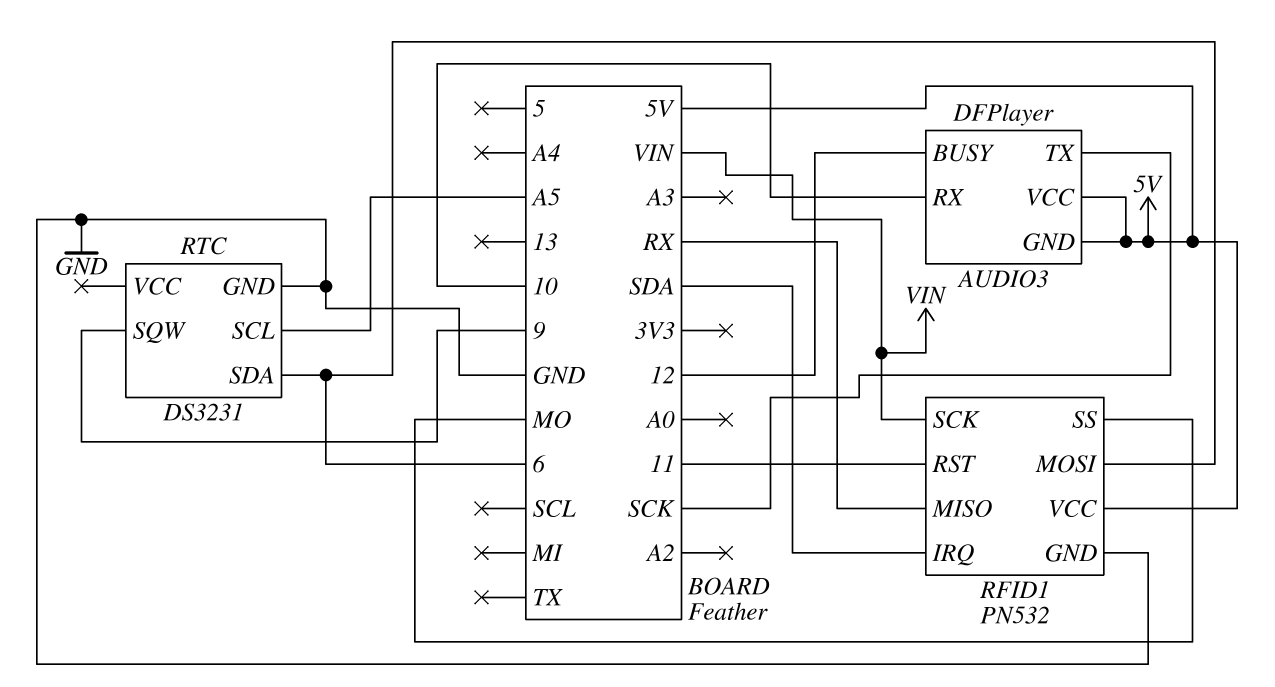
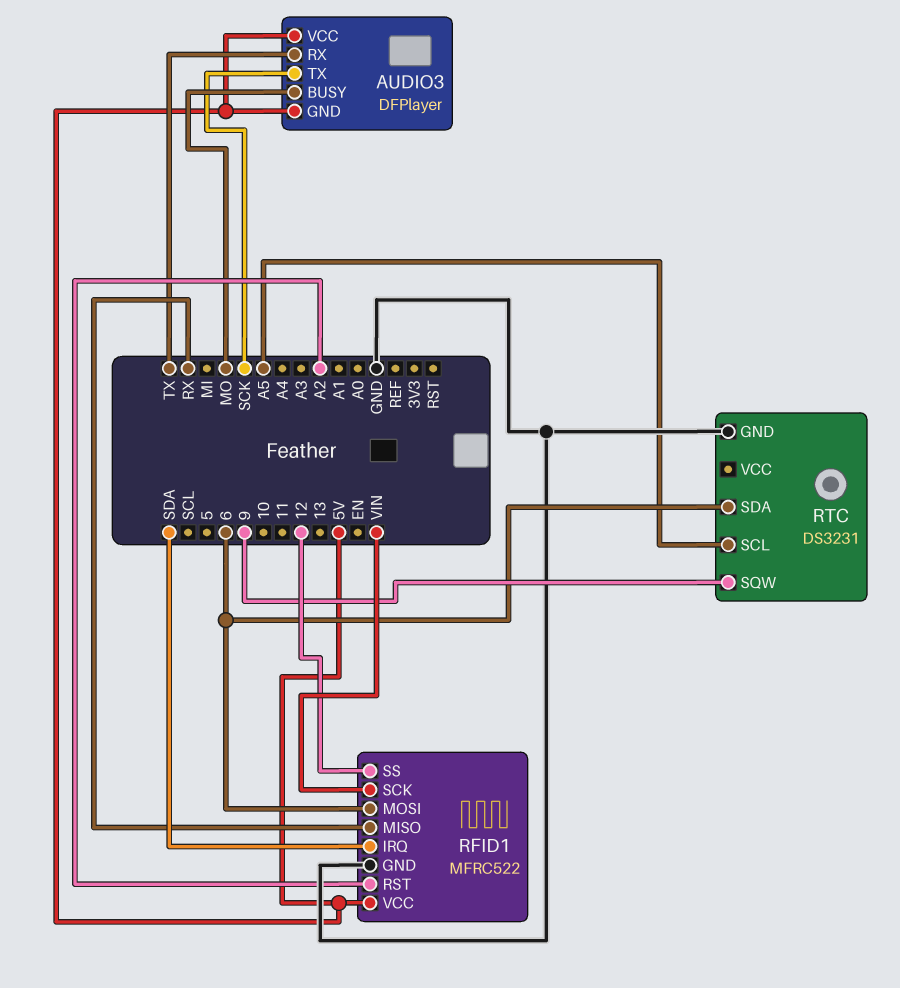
AUDIO3 pin BUSY: 12 -> MO
AUDIO3 pin RX: 10 -> TX
RFID1: PN532 -> MFRC522
RFID1 pin RST: 11 -> A2
RFID1 pin SS: MO -> 12

